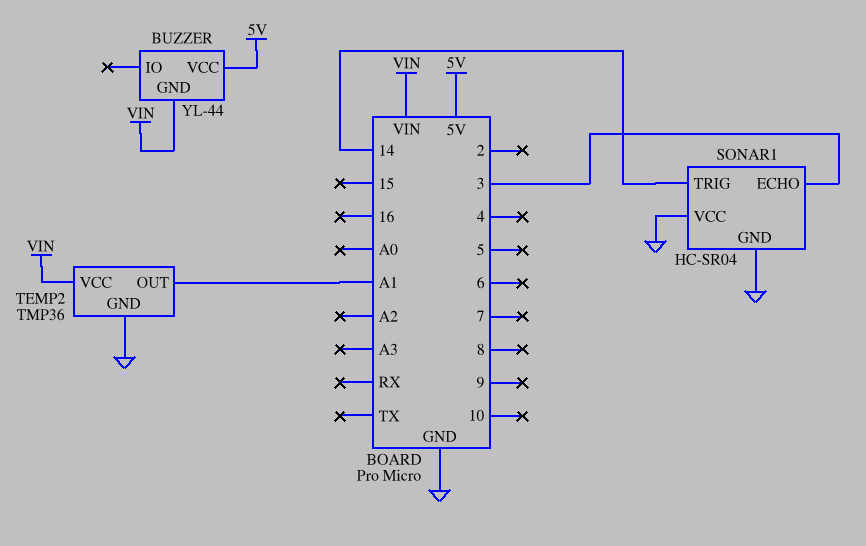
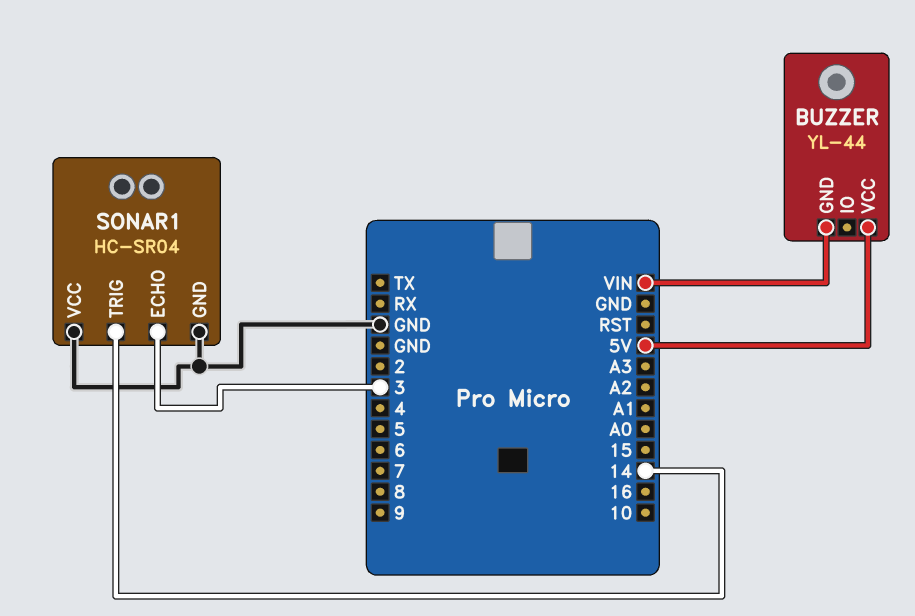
TEMP2: TMP36 -> none
TEMP2 pin GND: GND -> none
TEMP2 pin OUT: A1 -> none
TEMP2 pin VCC: VIN -> none

